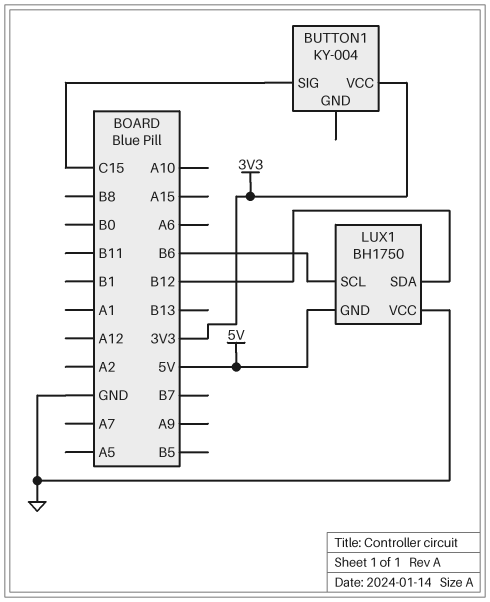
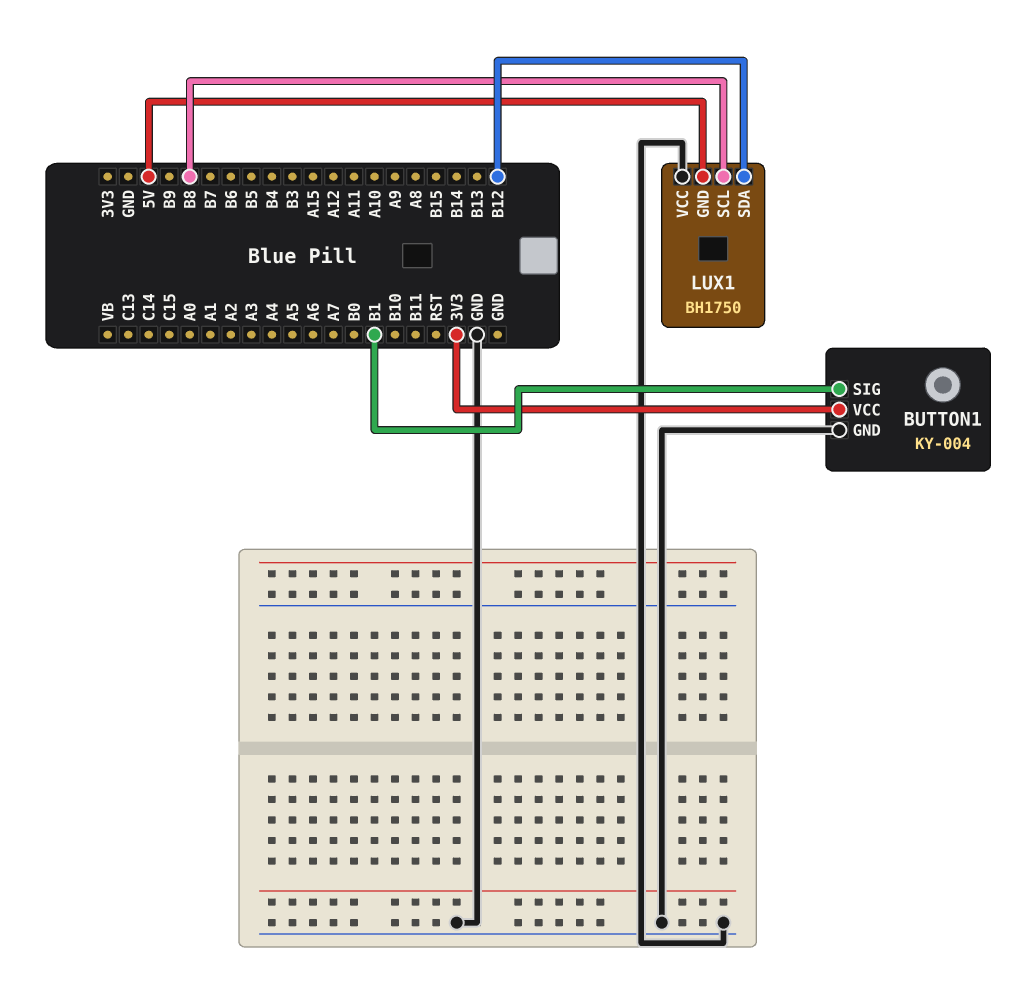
BUTTON1 pin GND: none -> GND
BUTTON1 pin SIG: C15 -> B1
LUX1 pin SCL: B6 -> B8

